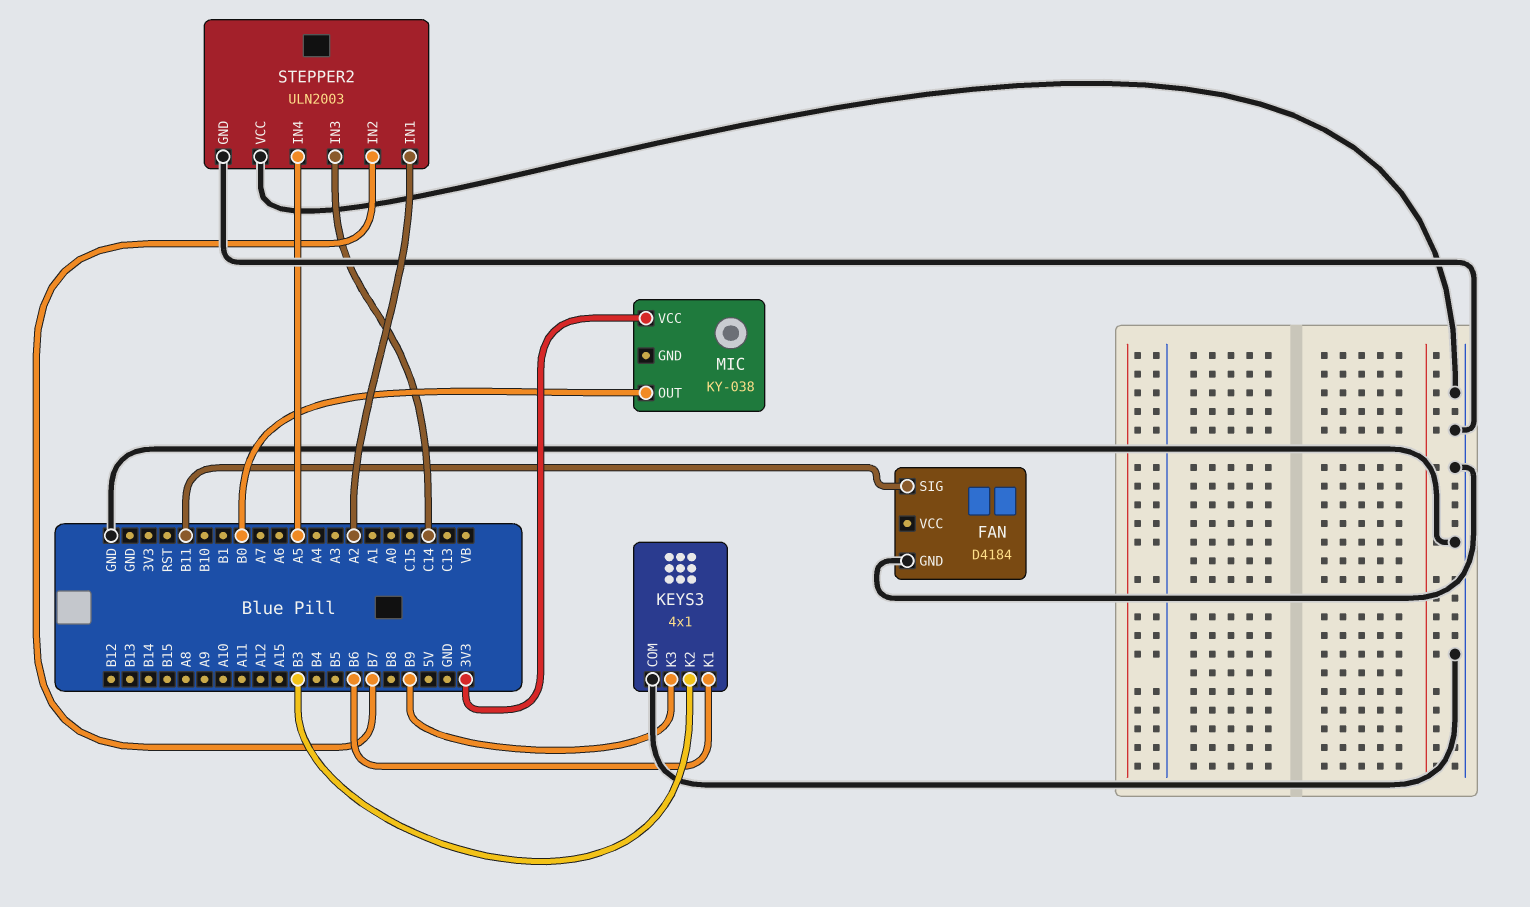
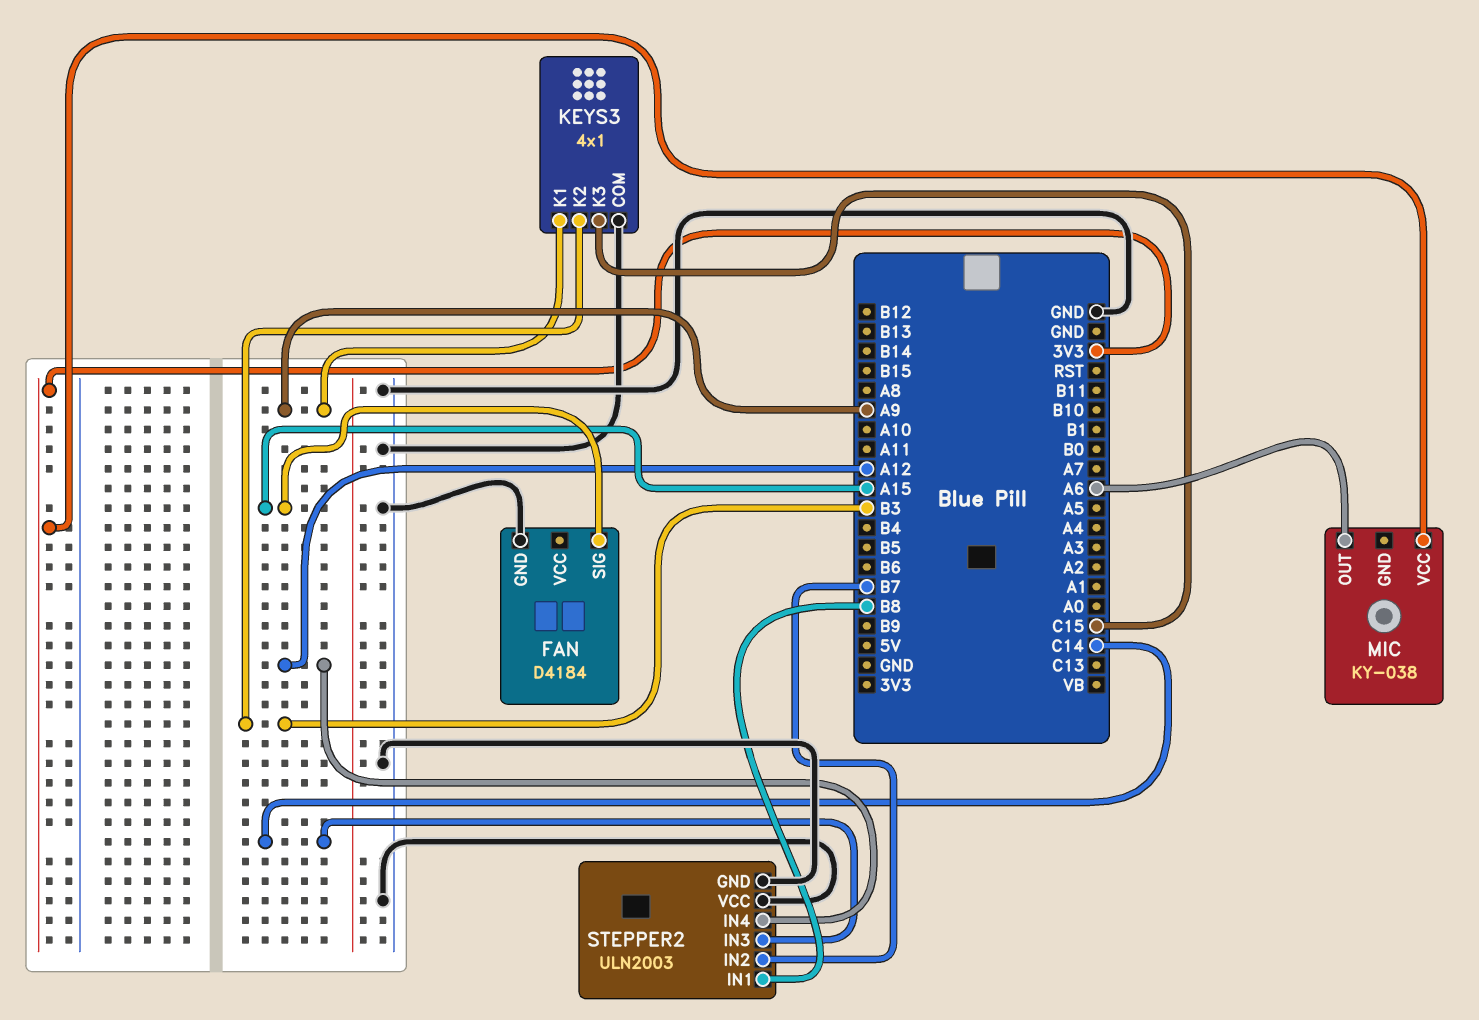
FAN pin SIG: B11 -> A15
KEYS3 pin K1: B6 -> A9
KEYS3 pin K3: B9 -> C15
MIC pin OUT: B0 -> A6
STEPPER2 pin IN1: A2 -> B8
STEPPER2 pin IN4: A5 -> A12

